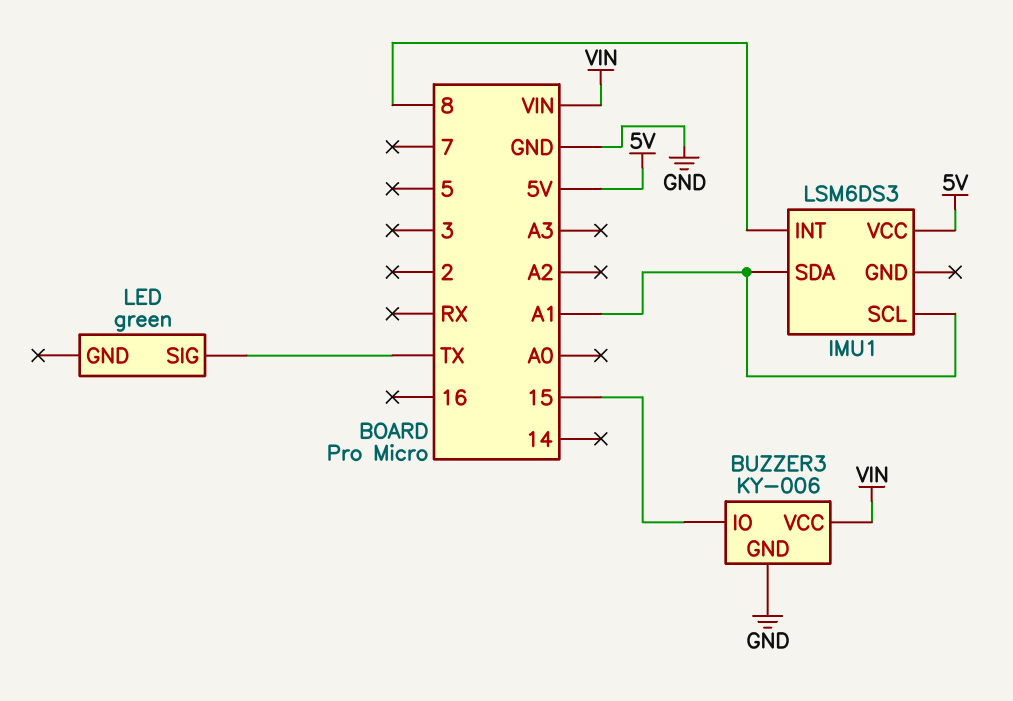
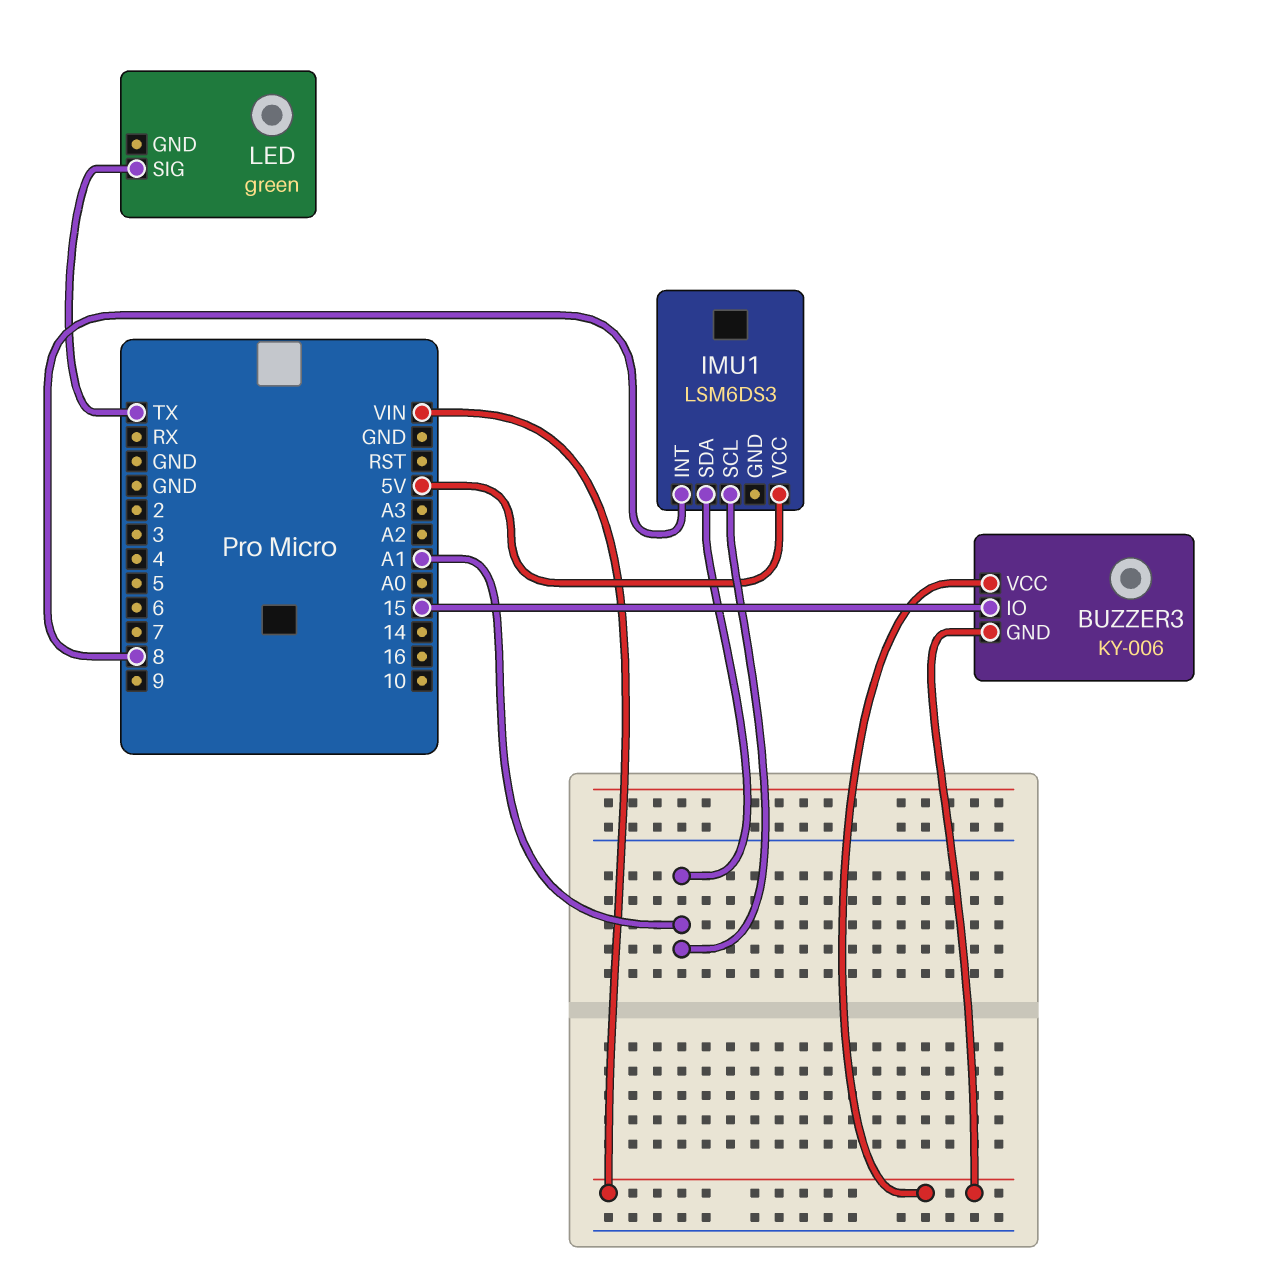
BUZZER3 pin GND: GND -> VIN

